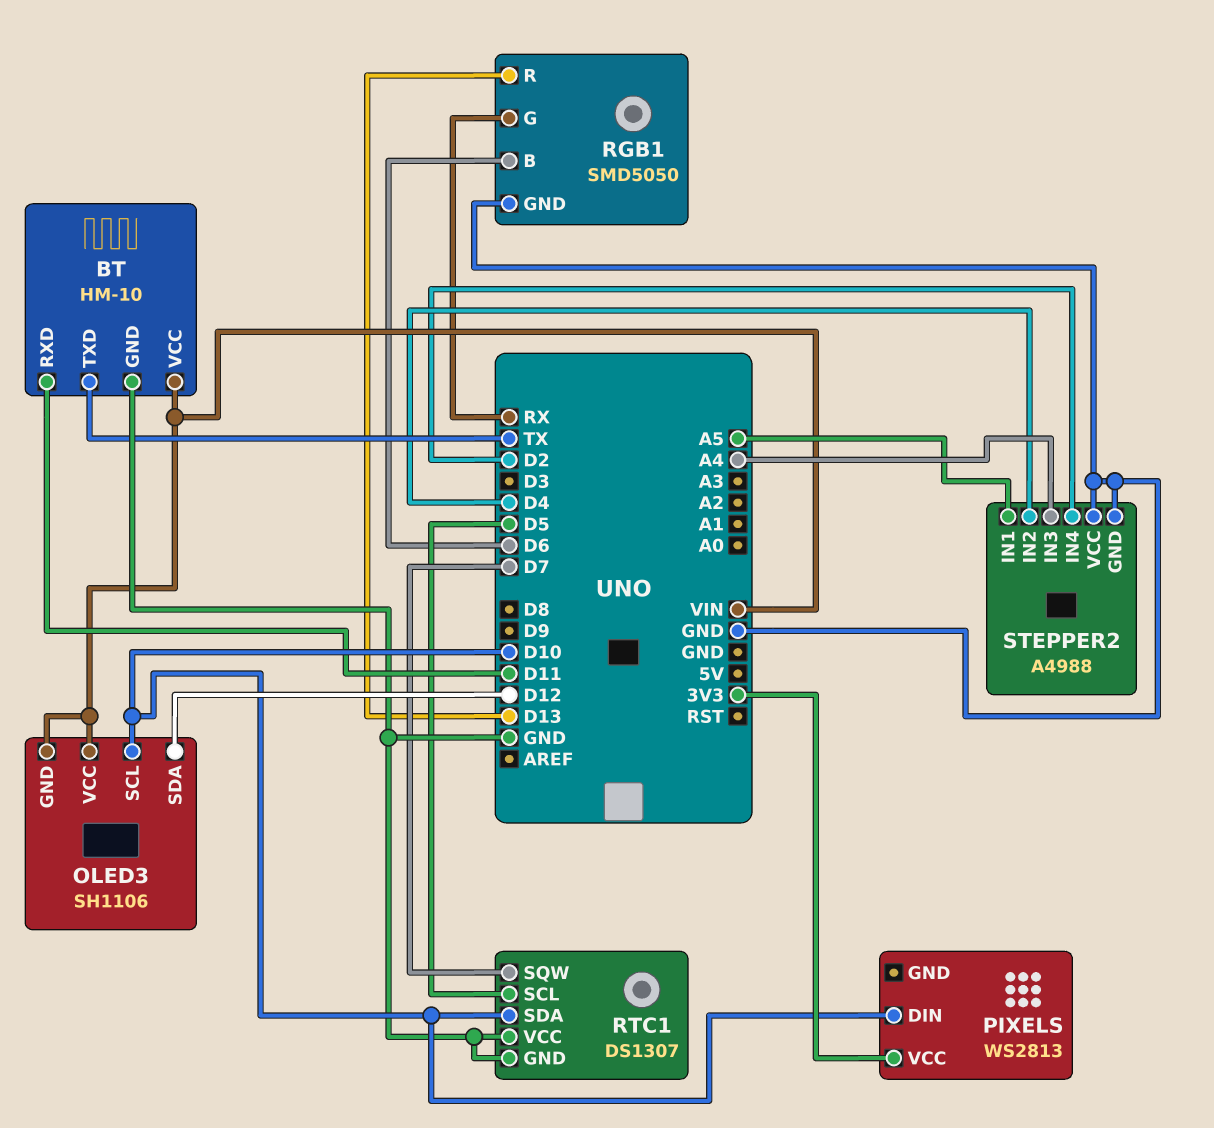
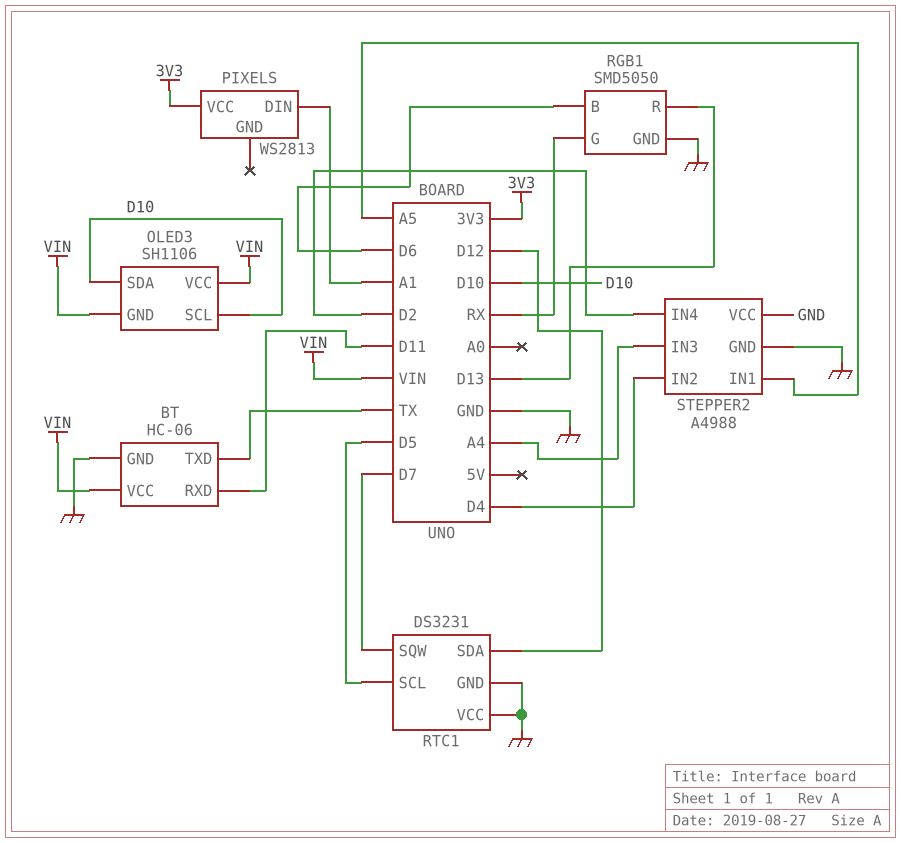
BT: HM-10 -> HC-06
OLED3 pin SDA: D12 -> D10
PIXELS pin DIN: D10 -> A1
RTC1: DS1307 -> DS3231
RTC1 pin SDA: D10 -> D12

